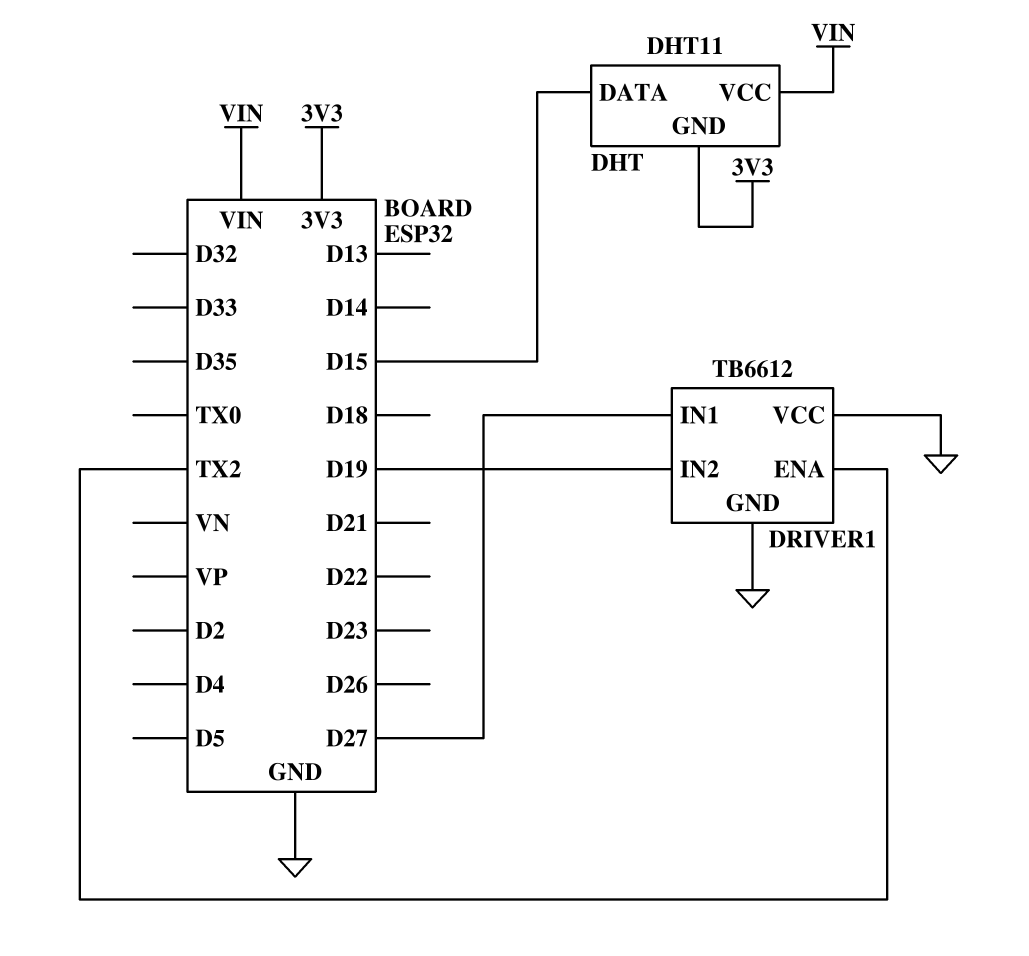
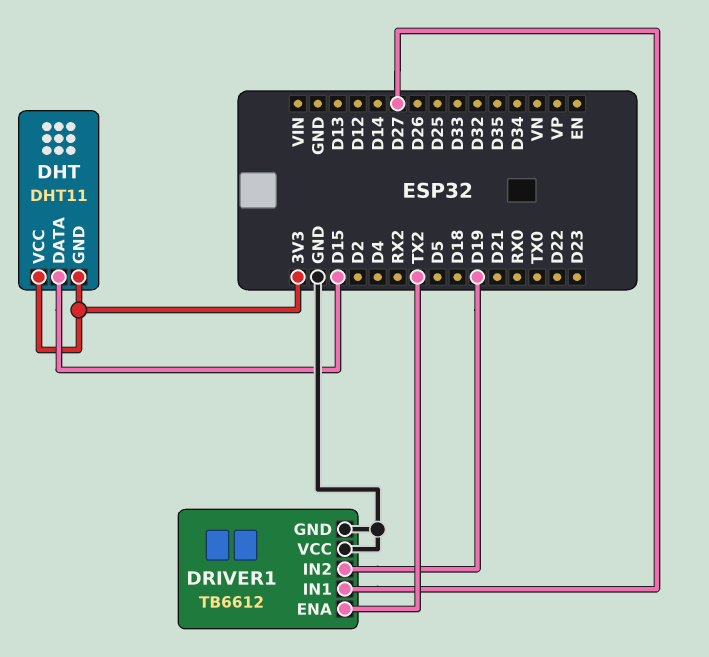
DHT pin VCC: VIN -> 3V3

